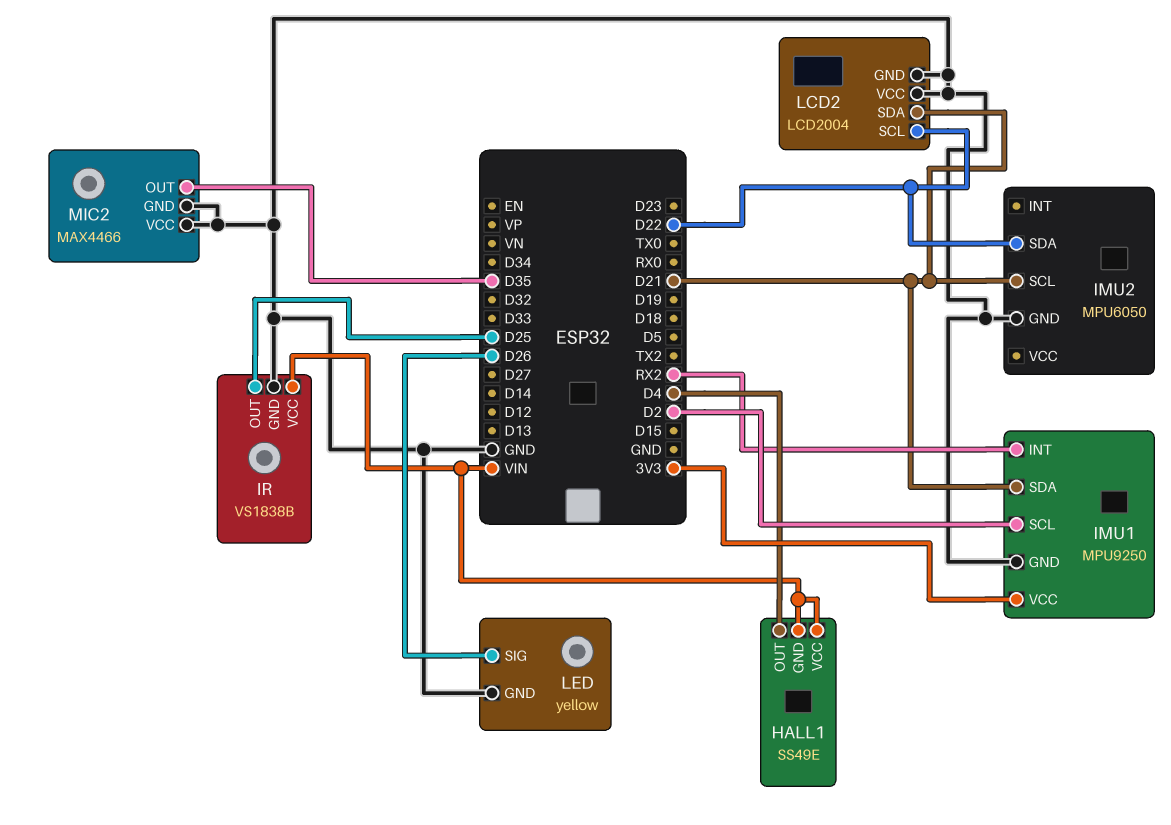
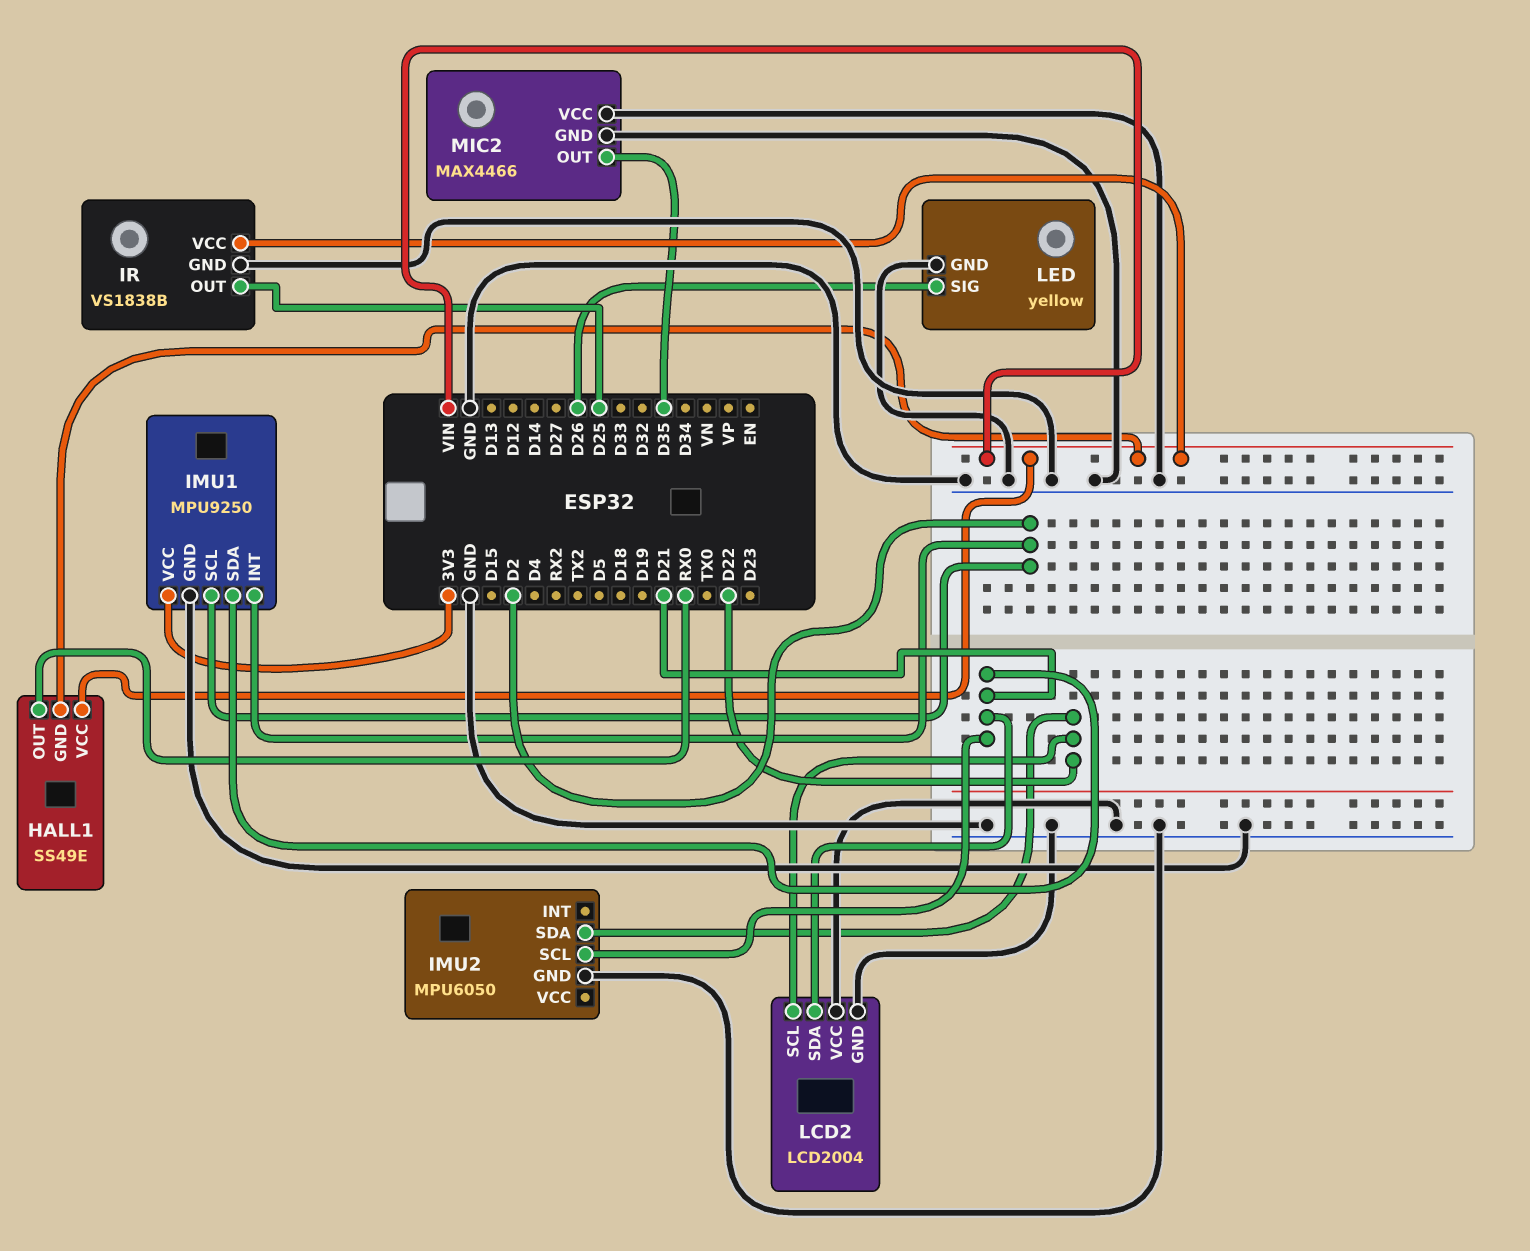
HALL1 pin OUT: D4 -> RX0
IMU1 pin INT: RX2 -> D2

